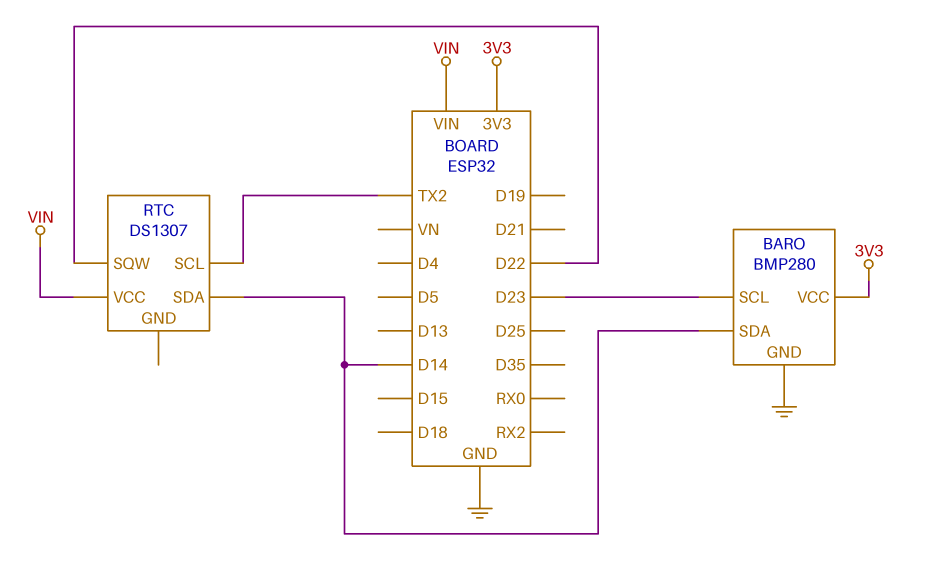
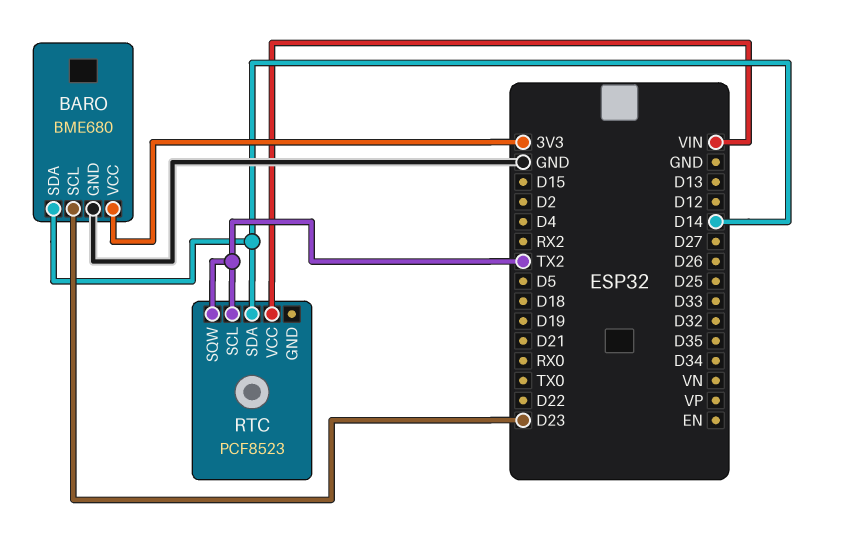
BARO: BMP280 -> BME680
RTC: DS1307 -> PCF8523
RTC pin SQW: D22 -> TX2

